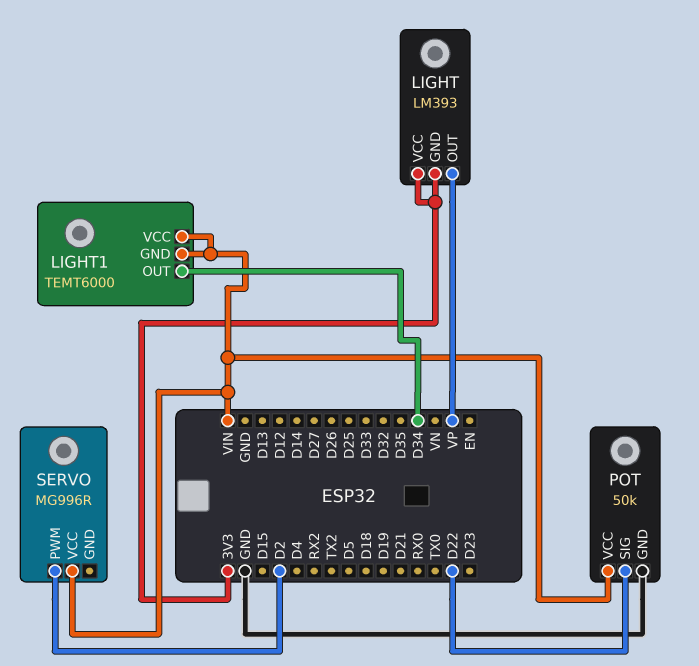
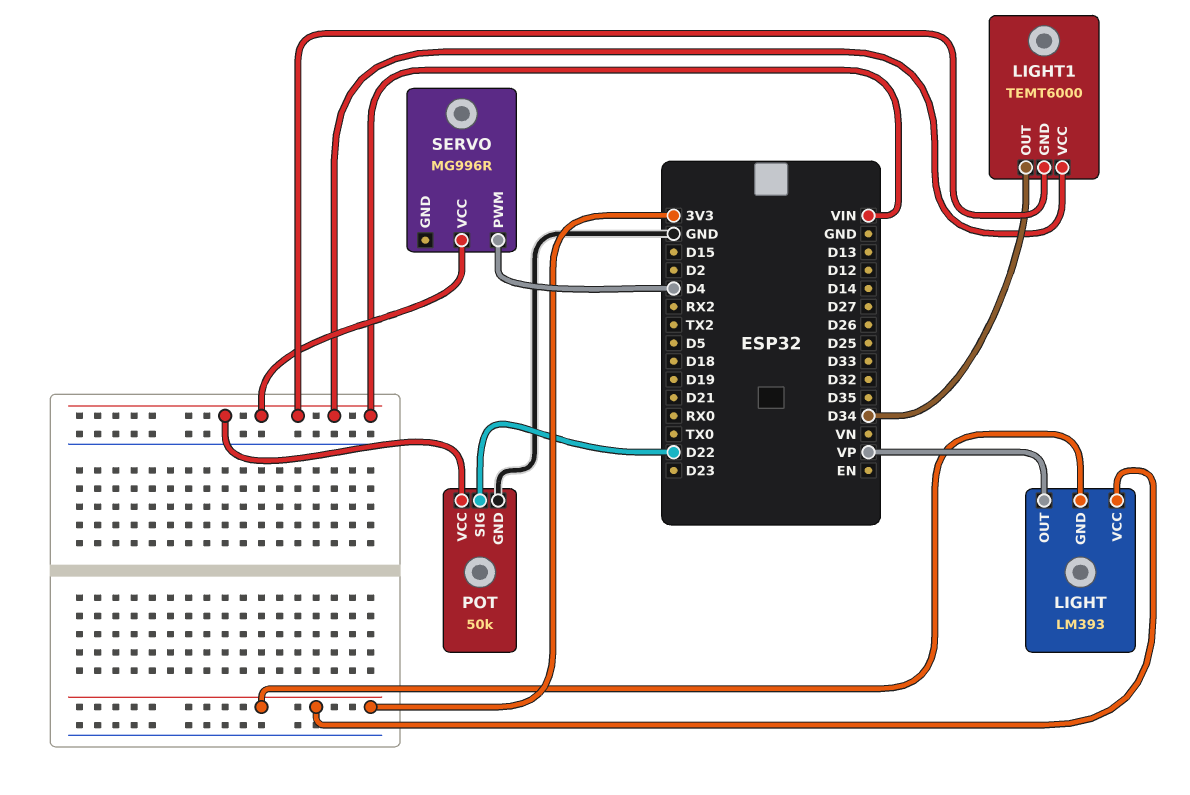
SERVO pin PWM: D2 -> D4

